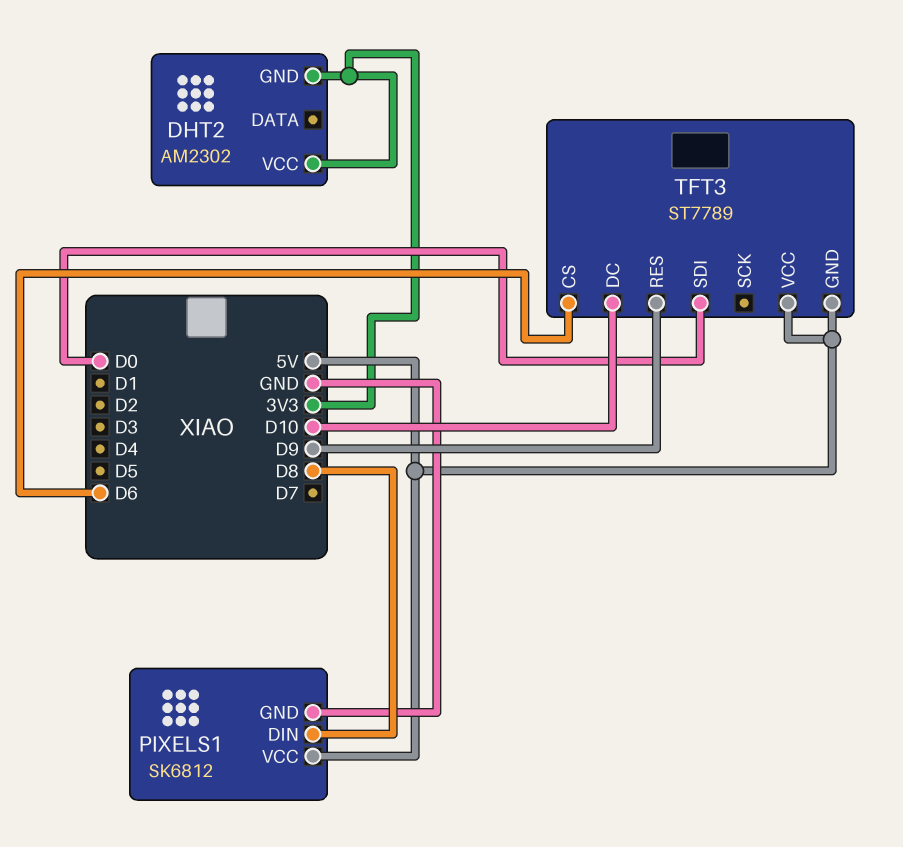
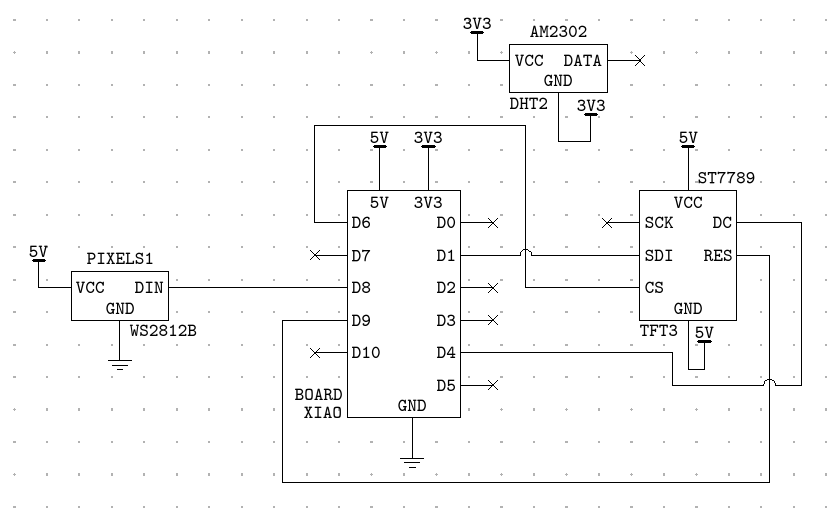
PIXELS1: SK6812 -> WS2812B
TFT3 pin DC: D10 -> D4
TFT3 pin SDI: D0 -> D1

